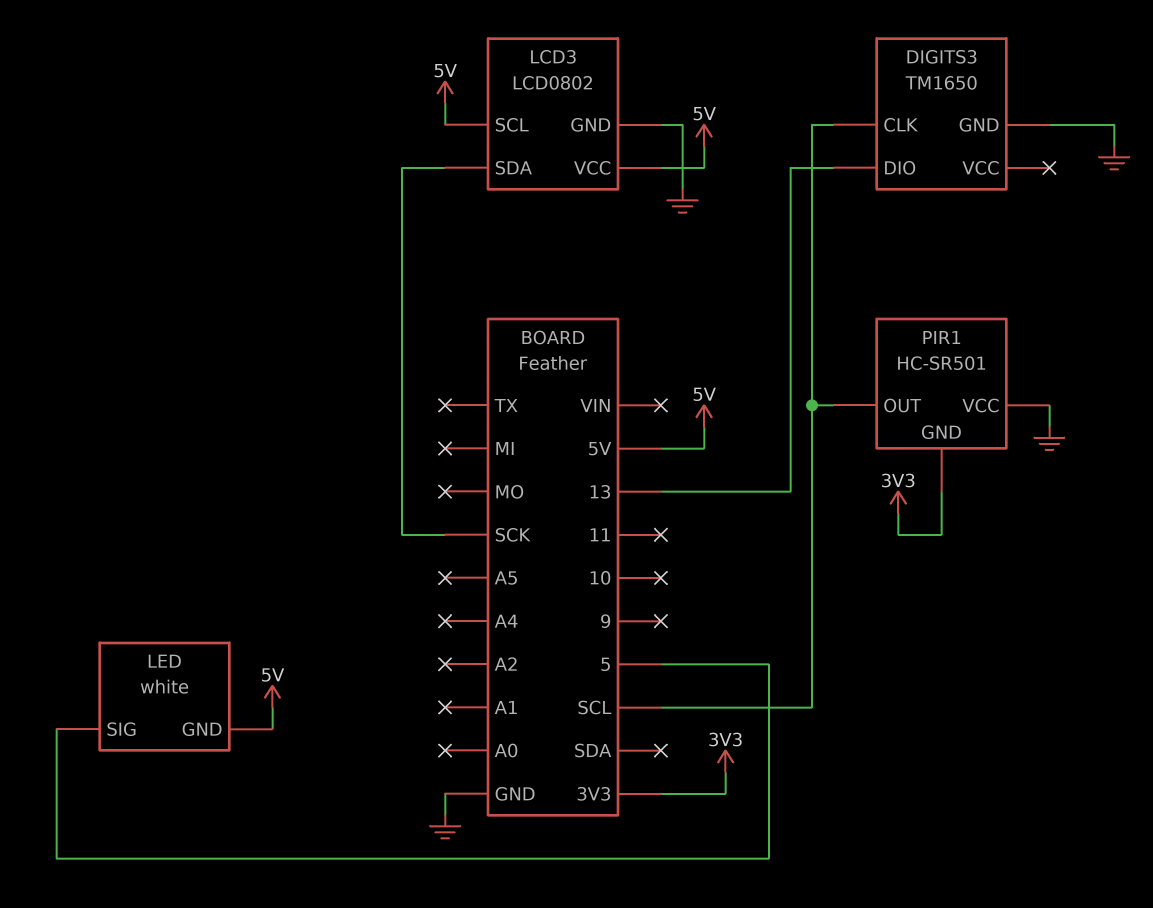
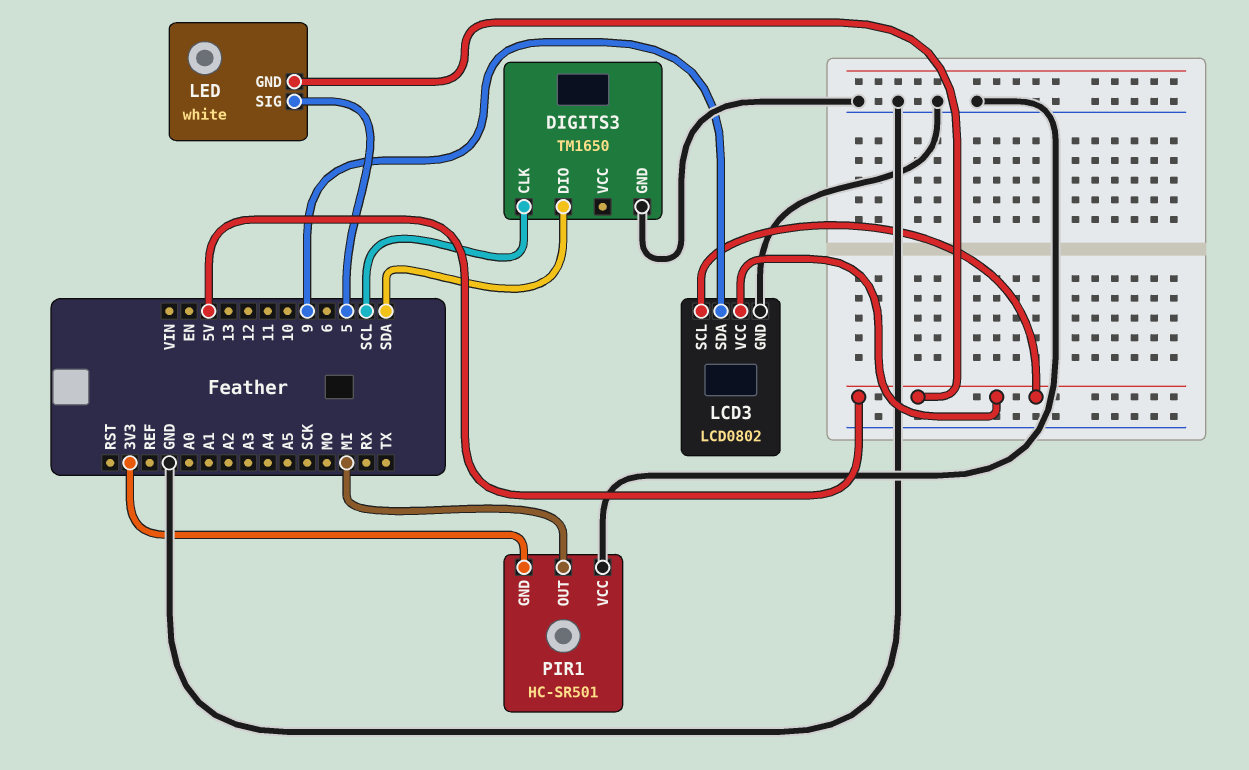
DIGITS3 pin DIO: 13 -> SDA
LCD3 pin SDA: SCK -> 9
PIR1 pin OUT: SCL -> MI

